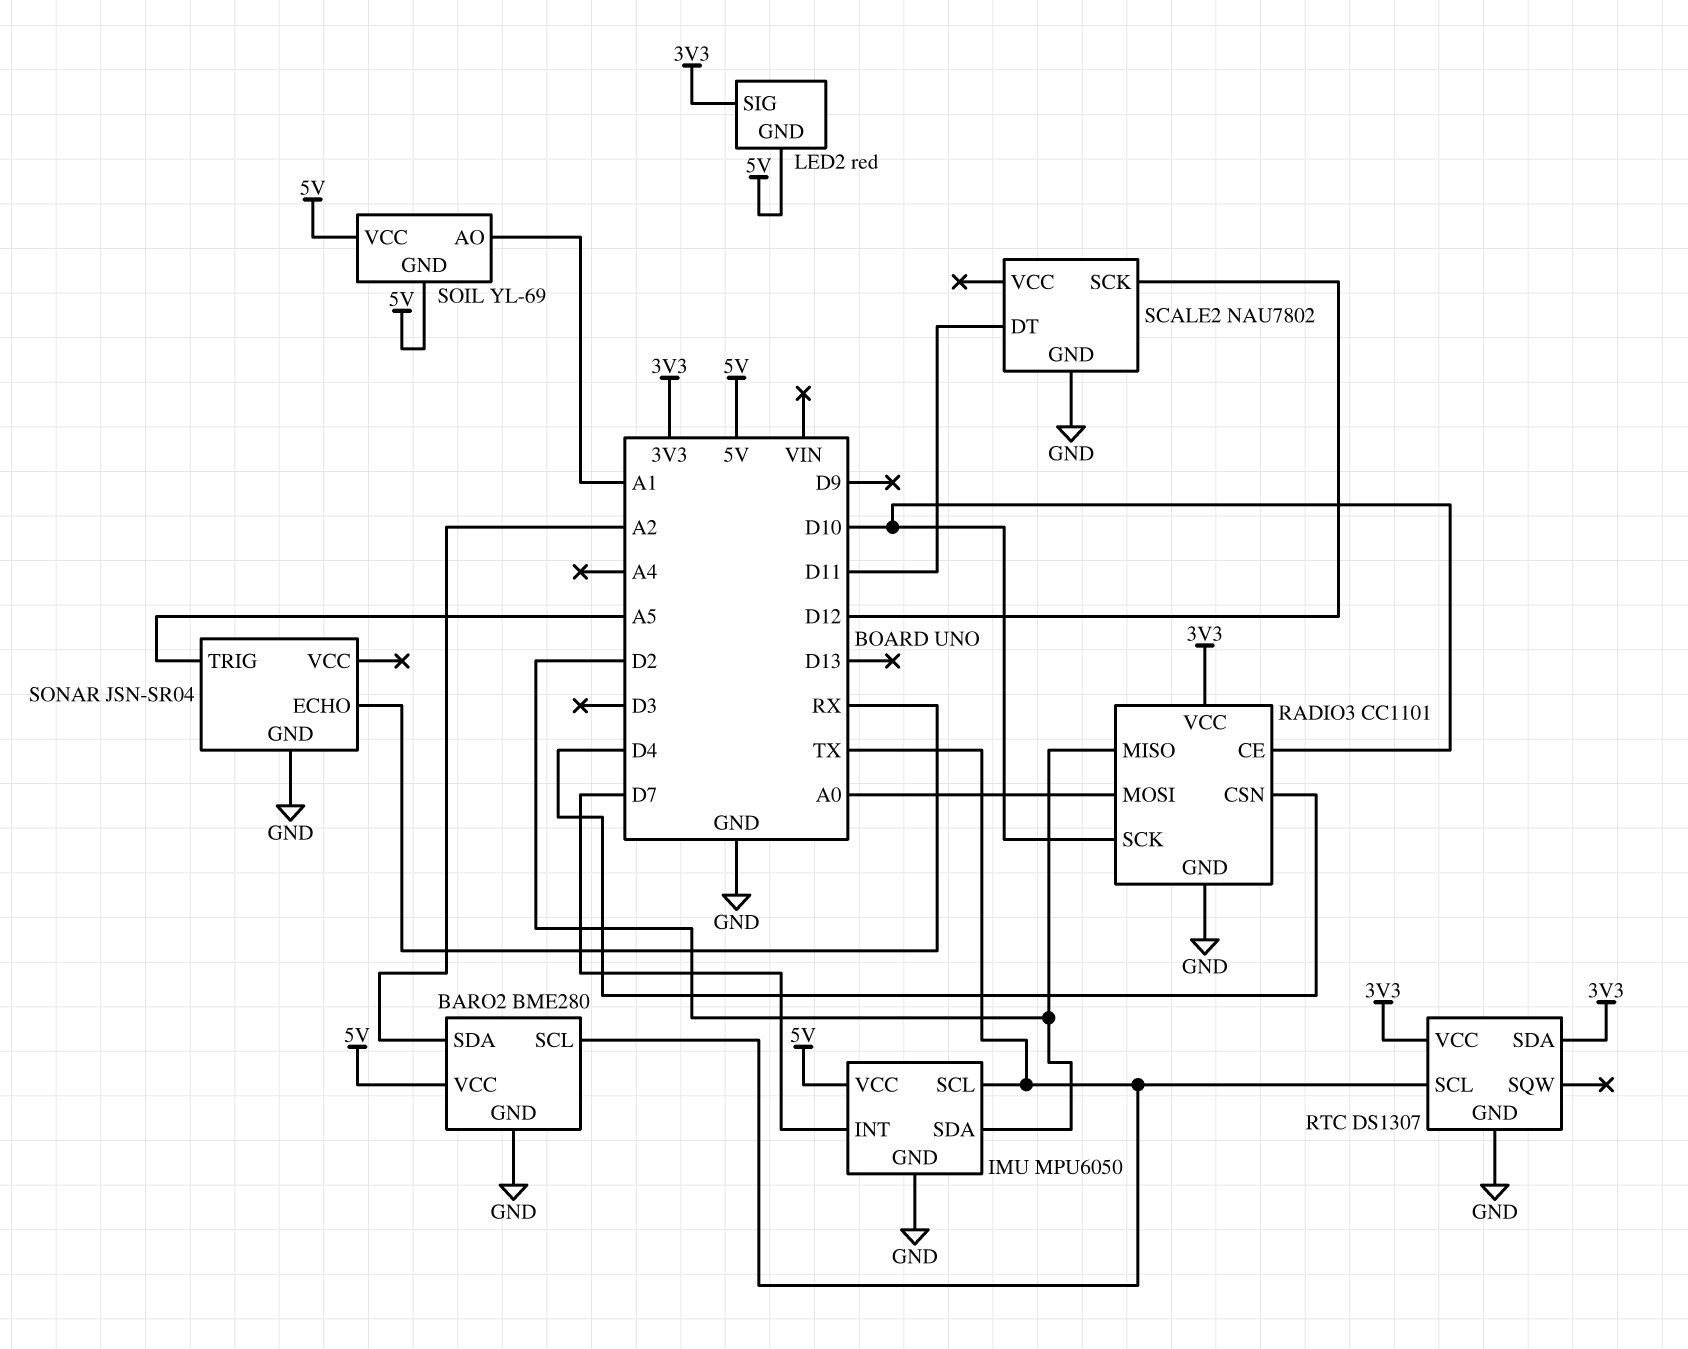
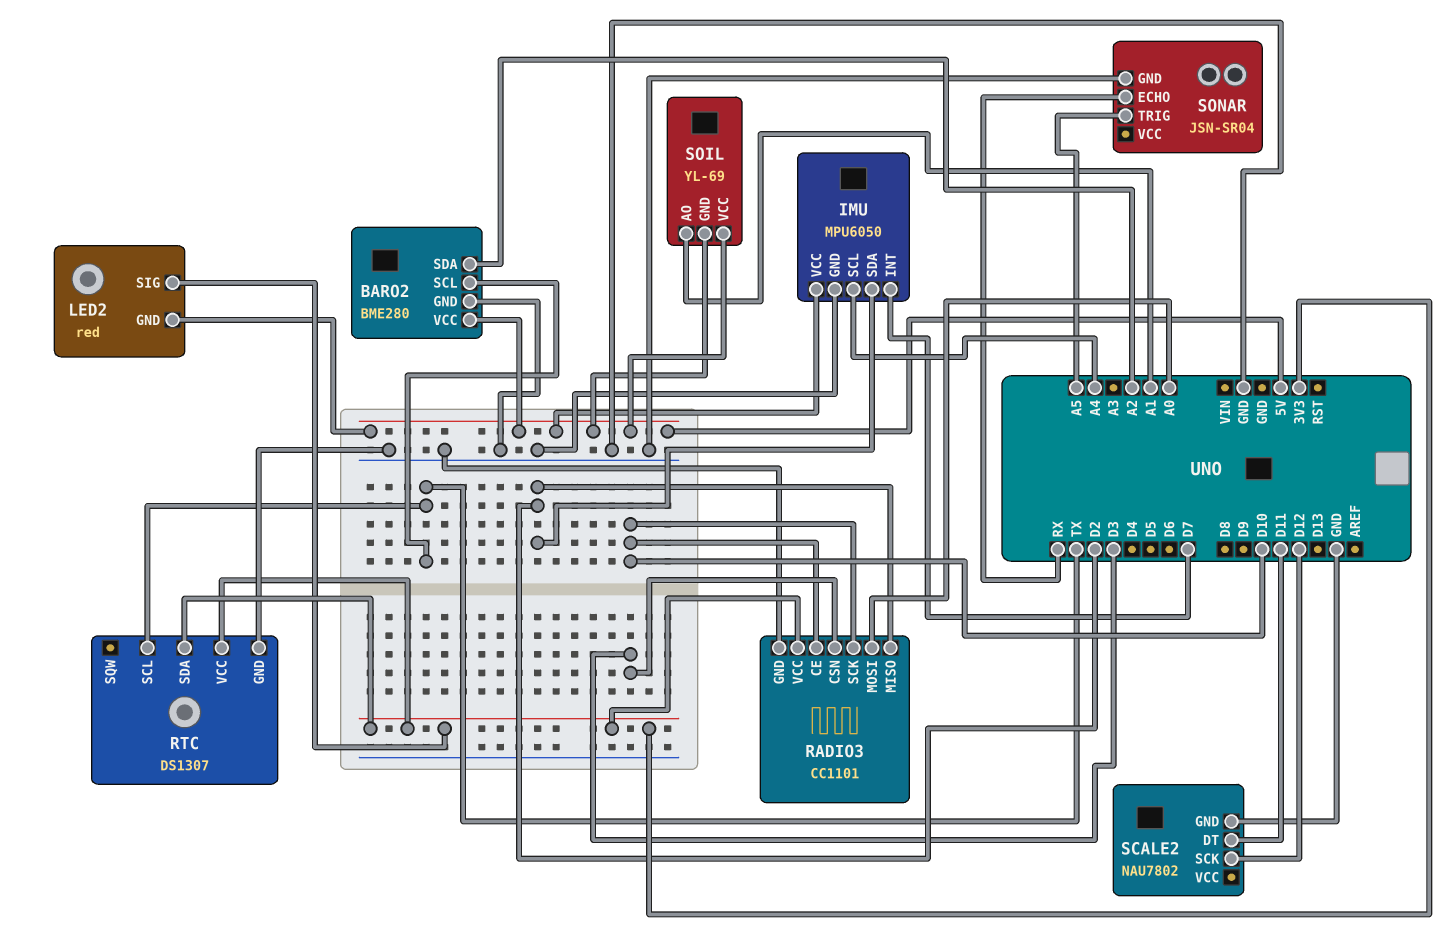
IMU pin SCL: TX -> A4
RADIO3 pin CSN: D4 -> D3

